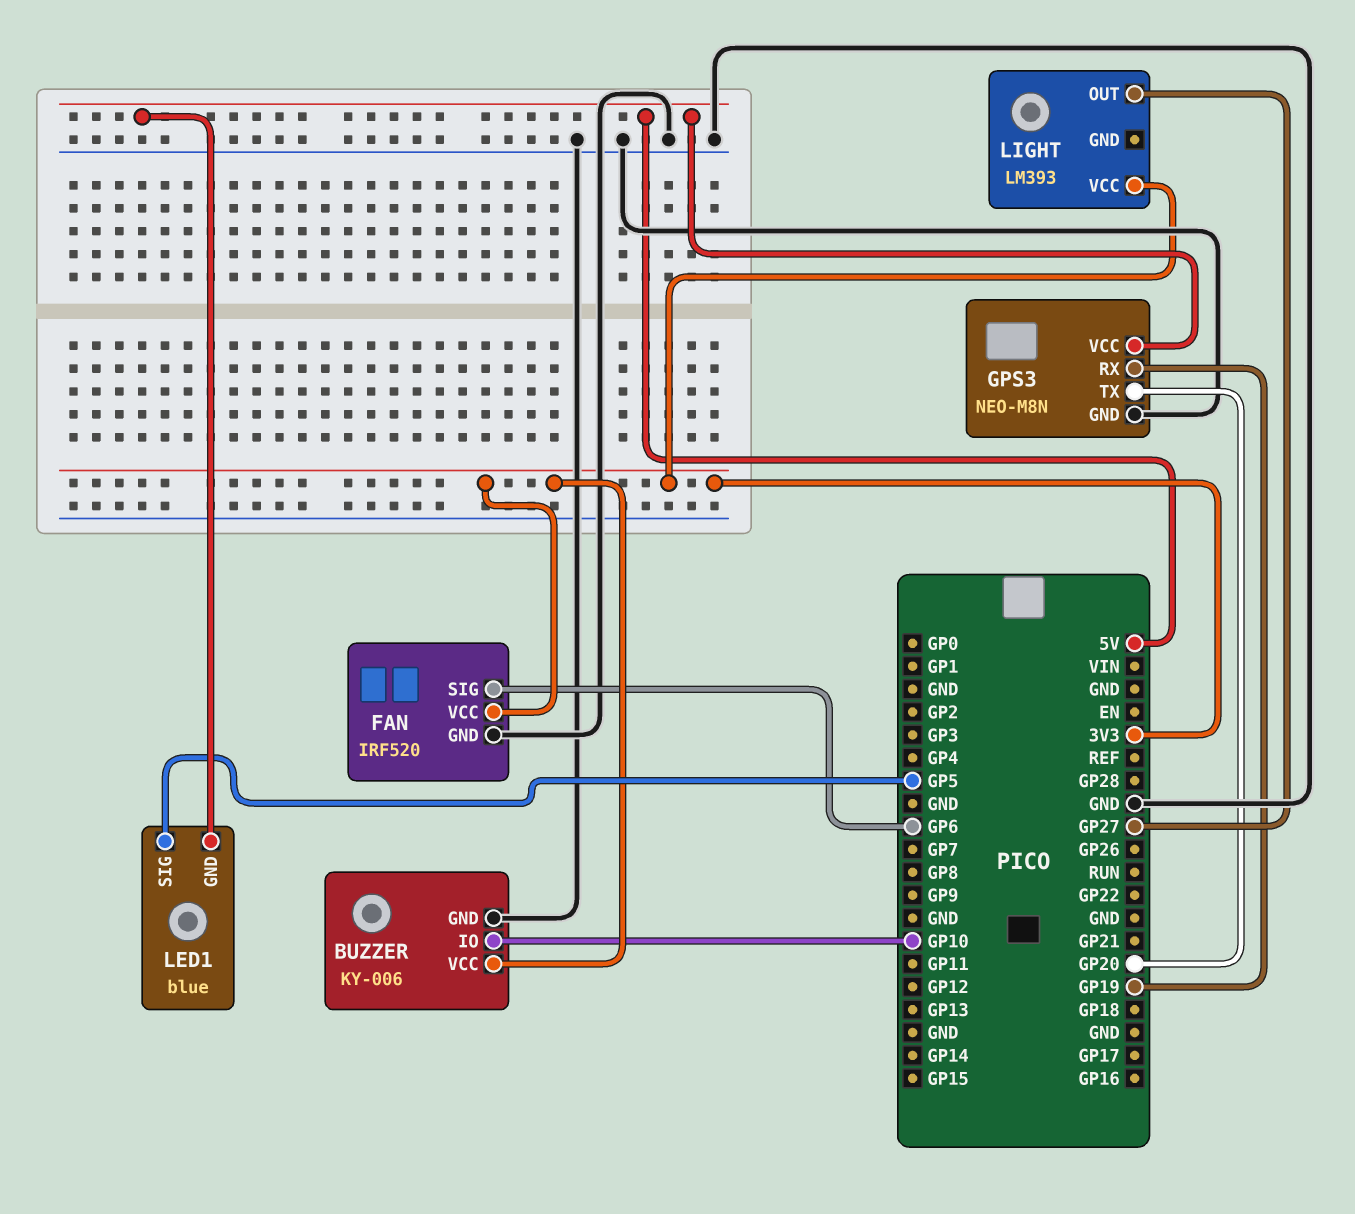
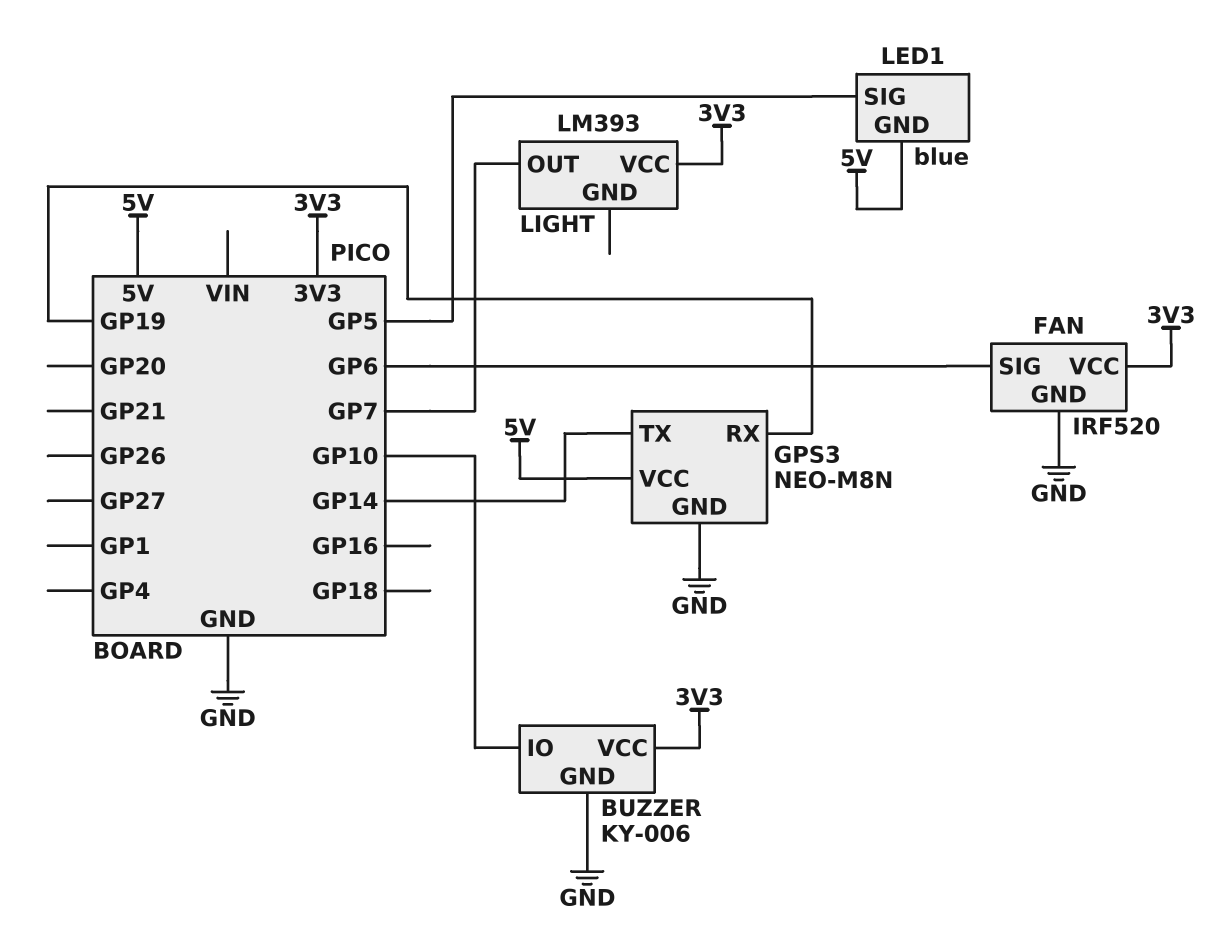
GPS3 pin TX: GP20 -> GP14
LIGHT pin OUT: GP27 -> GP7

